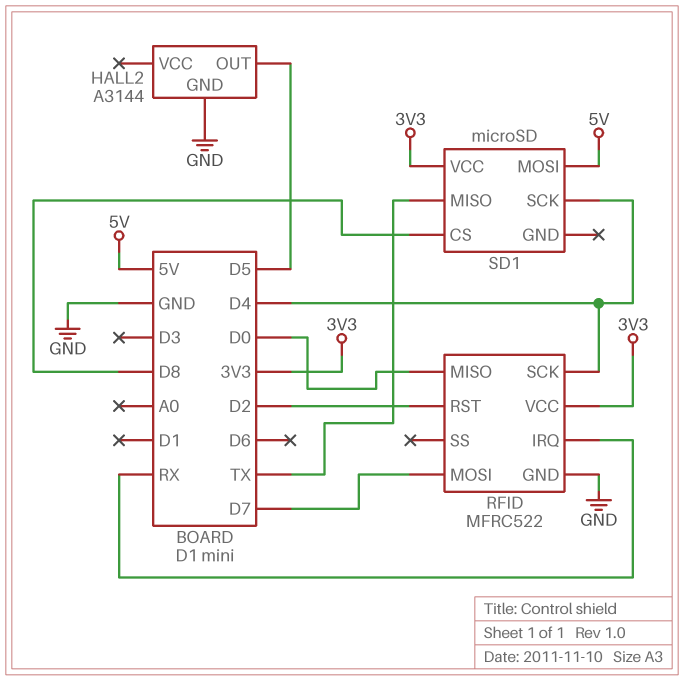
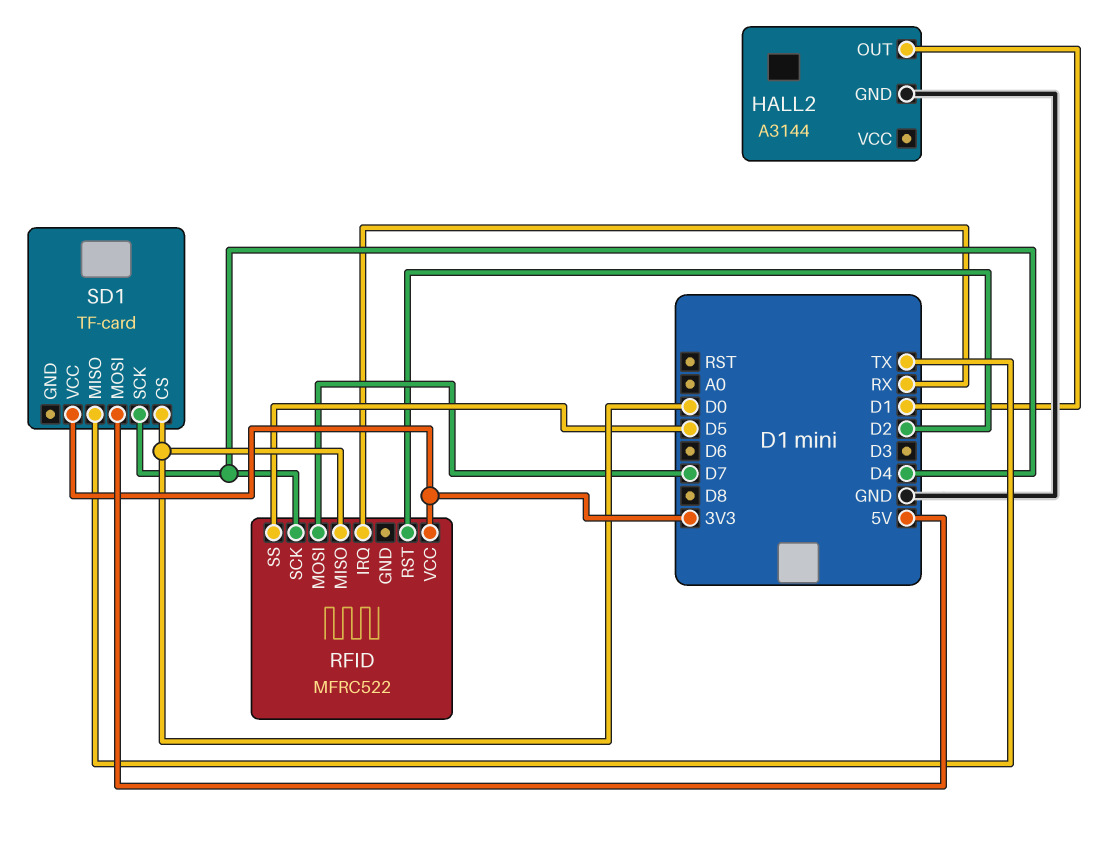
HALL2 pin OUT: D5 -> D1
RFID pin GND: GND -> none
RFID pin SS: none -> D5
SD1: microSD -> TF-card
SD1 pin CS: D8 -> D0

